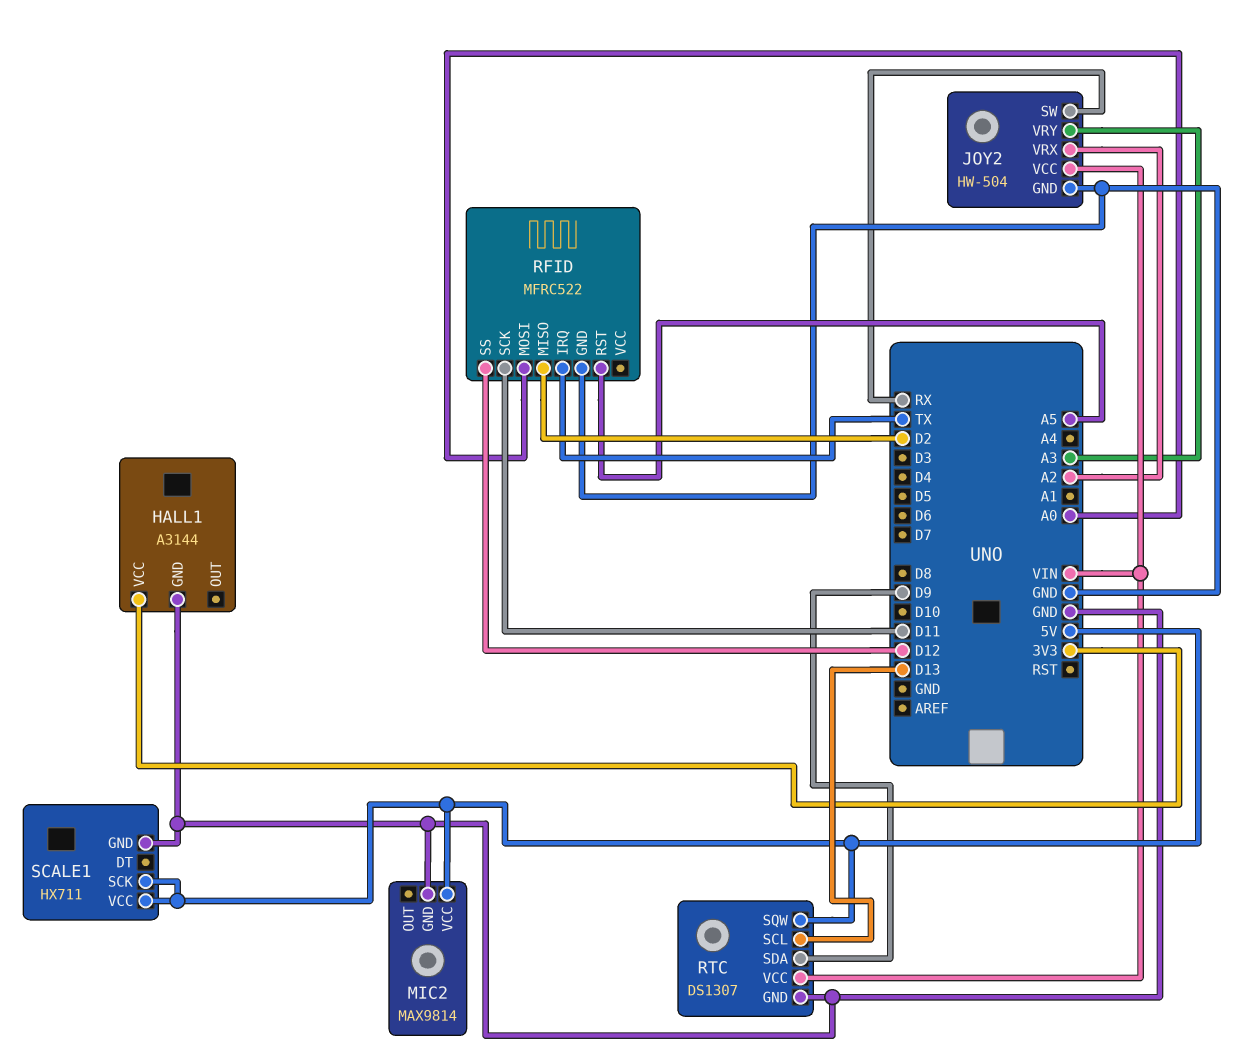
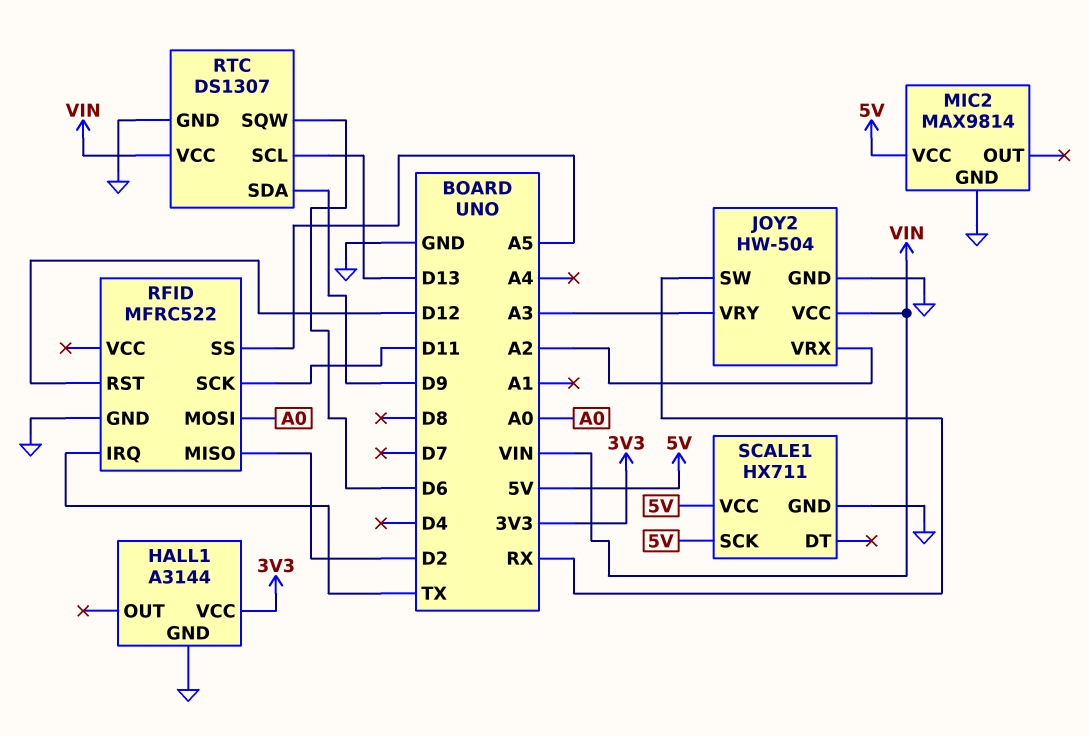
RFID pin RST: A5 -> D12
RFID pin SS: D12 -> A5
RTC pin SQW: 5V -> D6

